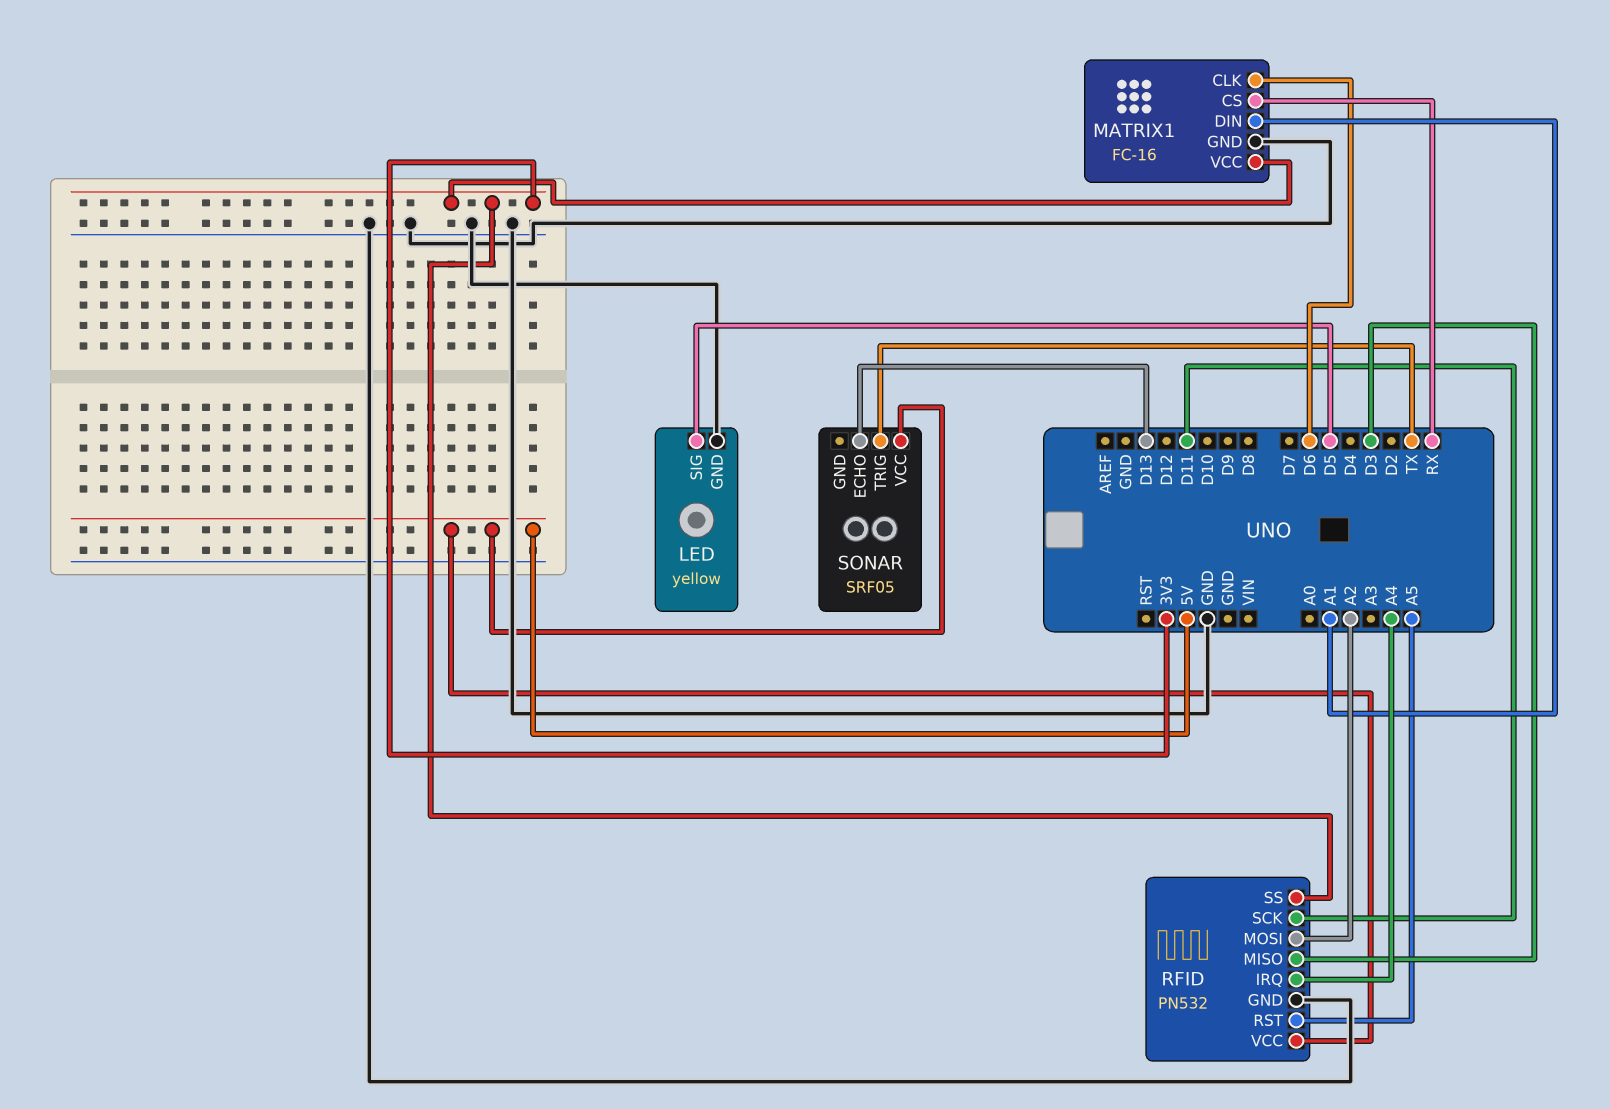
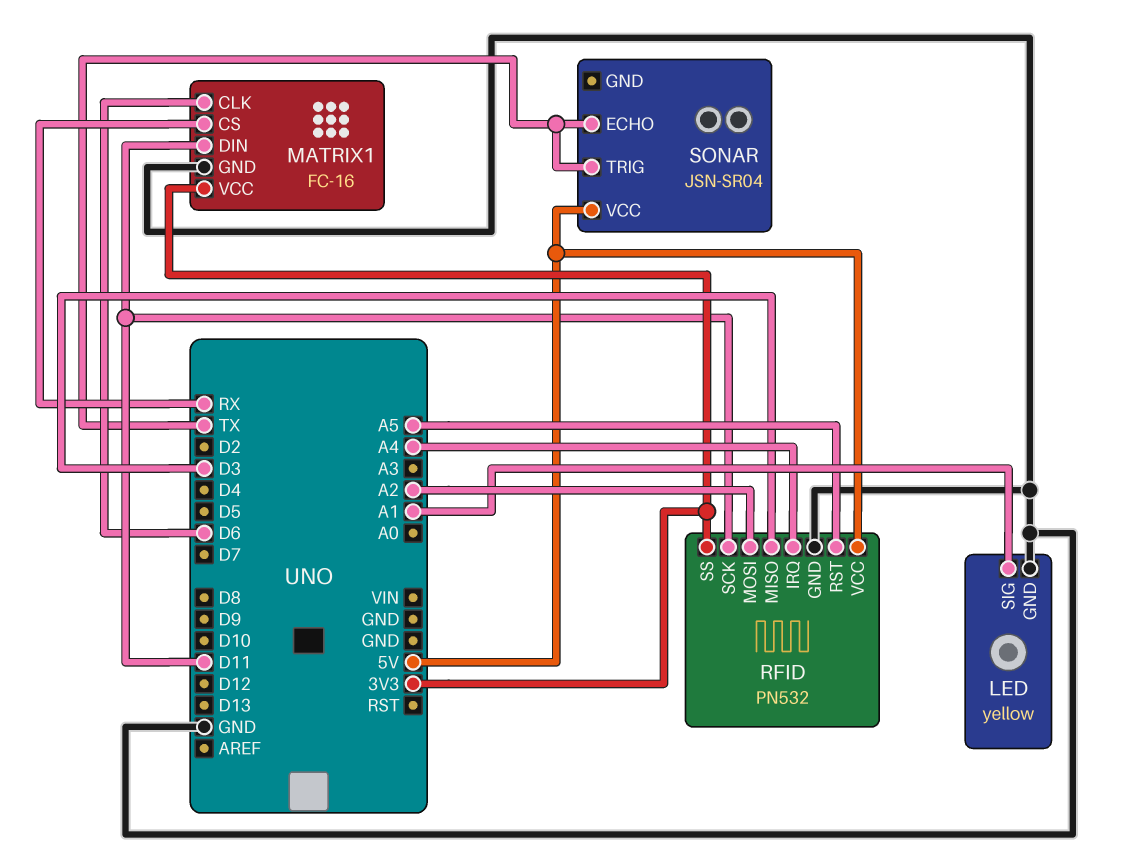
LED pin SIG: D5 -> A1
MATRIX1 pin DIN: A1 -> D11
SONAR: SRF05 -> JSN-SR04
SONAR pin ECHO: D13 -> TX

